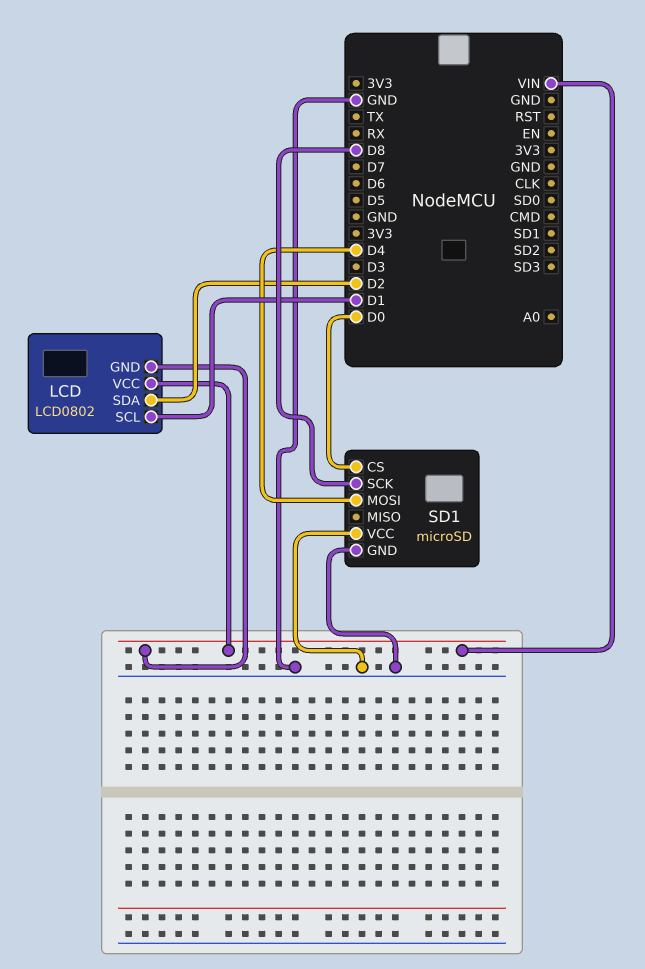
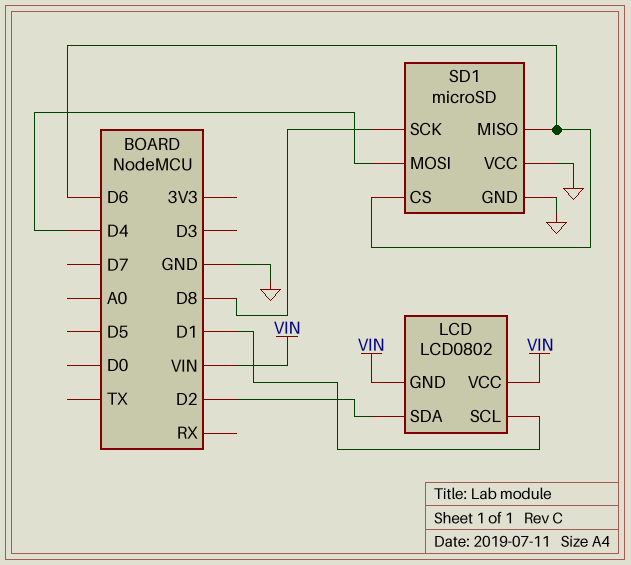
SD1 pin CS: D0 -> D6
SD1 pin MISO: none -> D6

